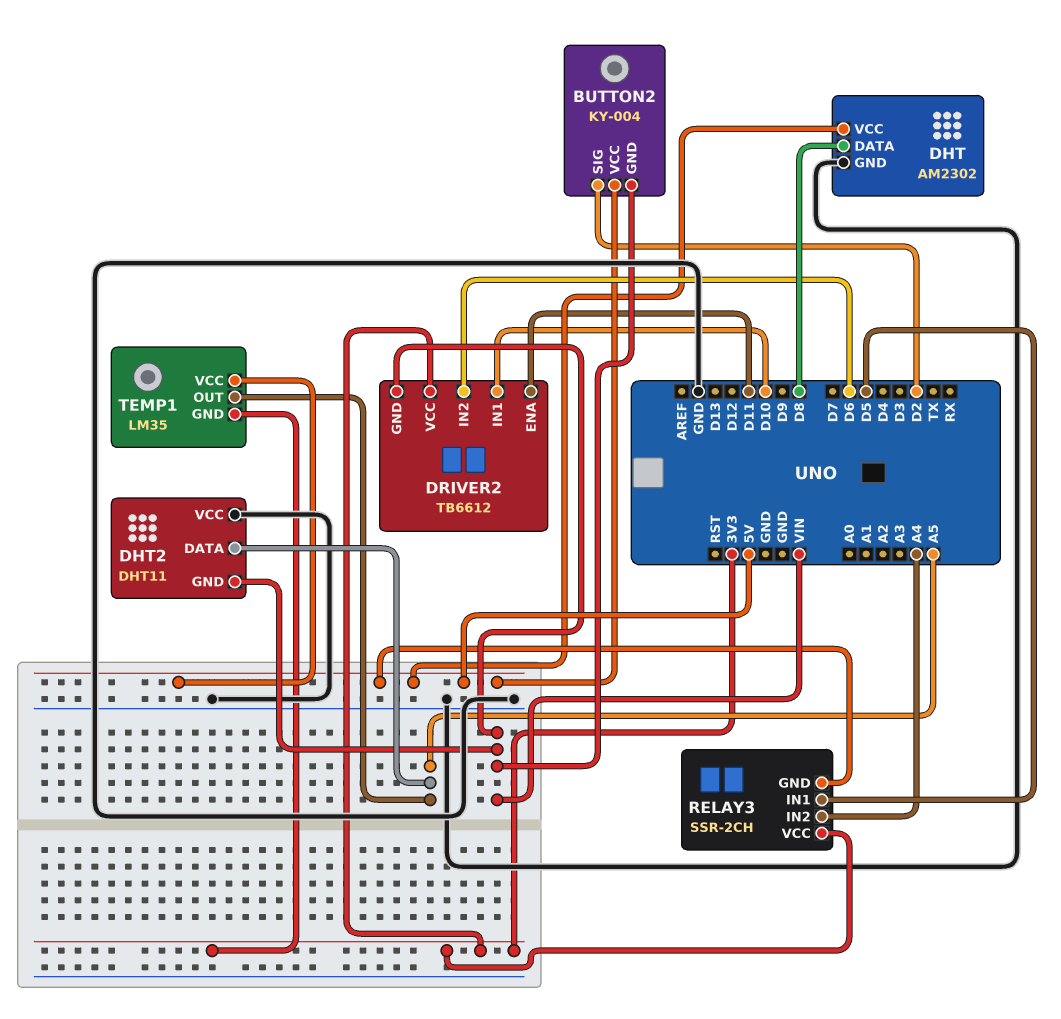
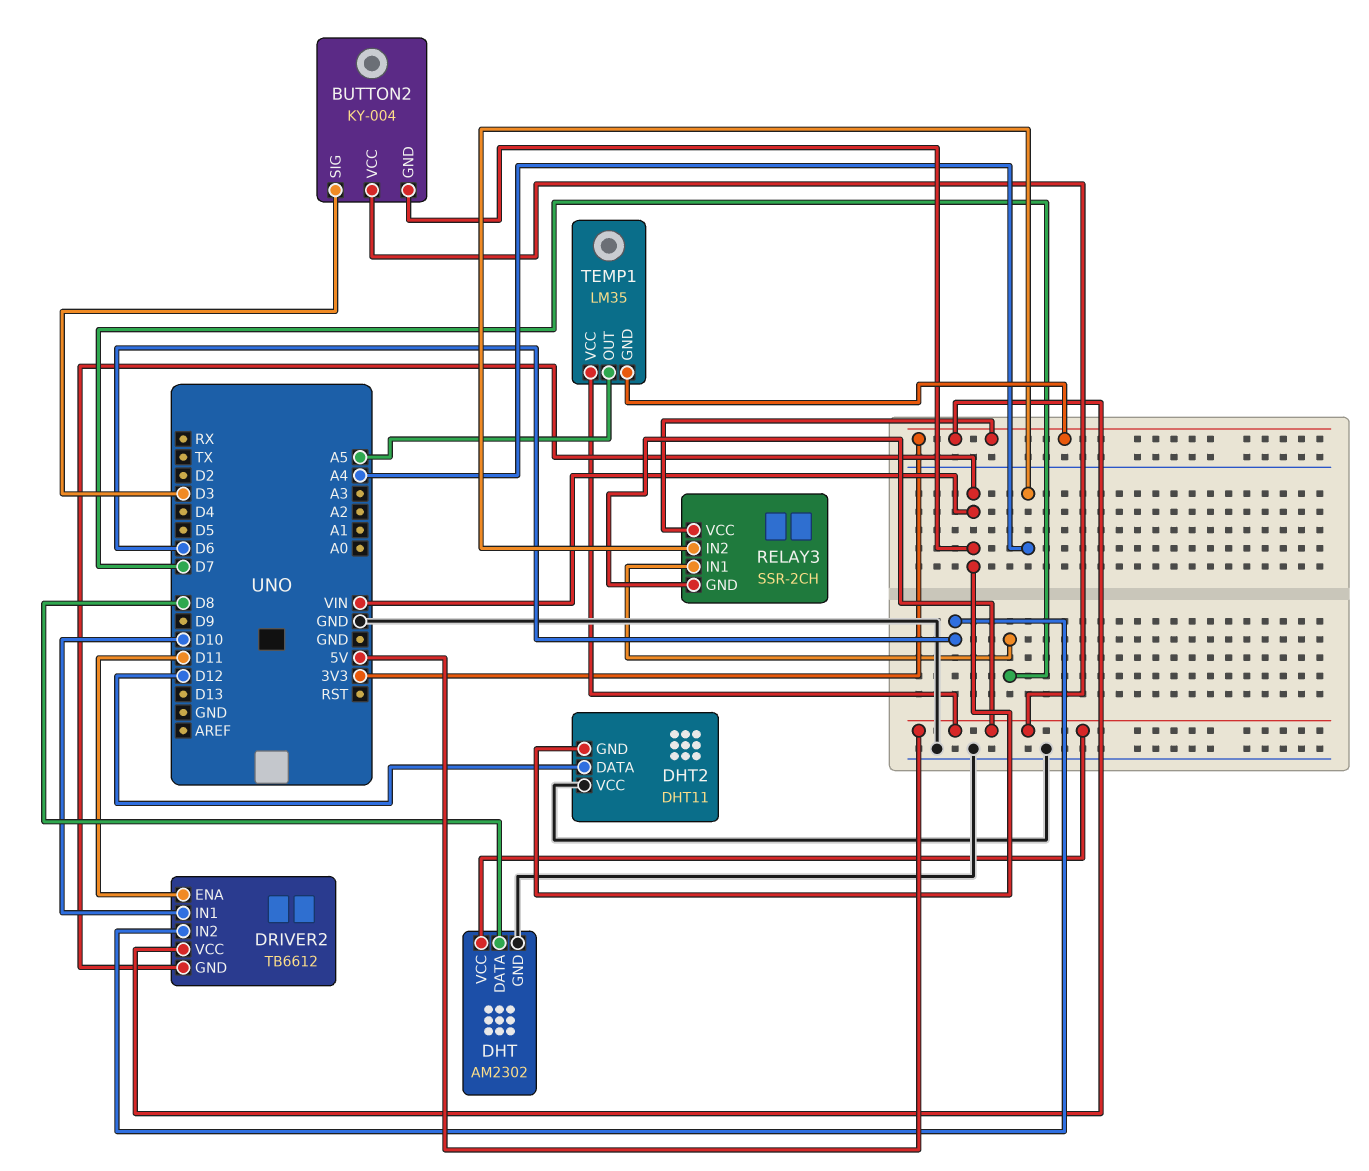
BUTTON2 pin SIG: D2 -> D3
DHT2 pin DATA: A5 -> D12
RELAY3 pin IN1: D5 -> D7

